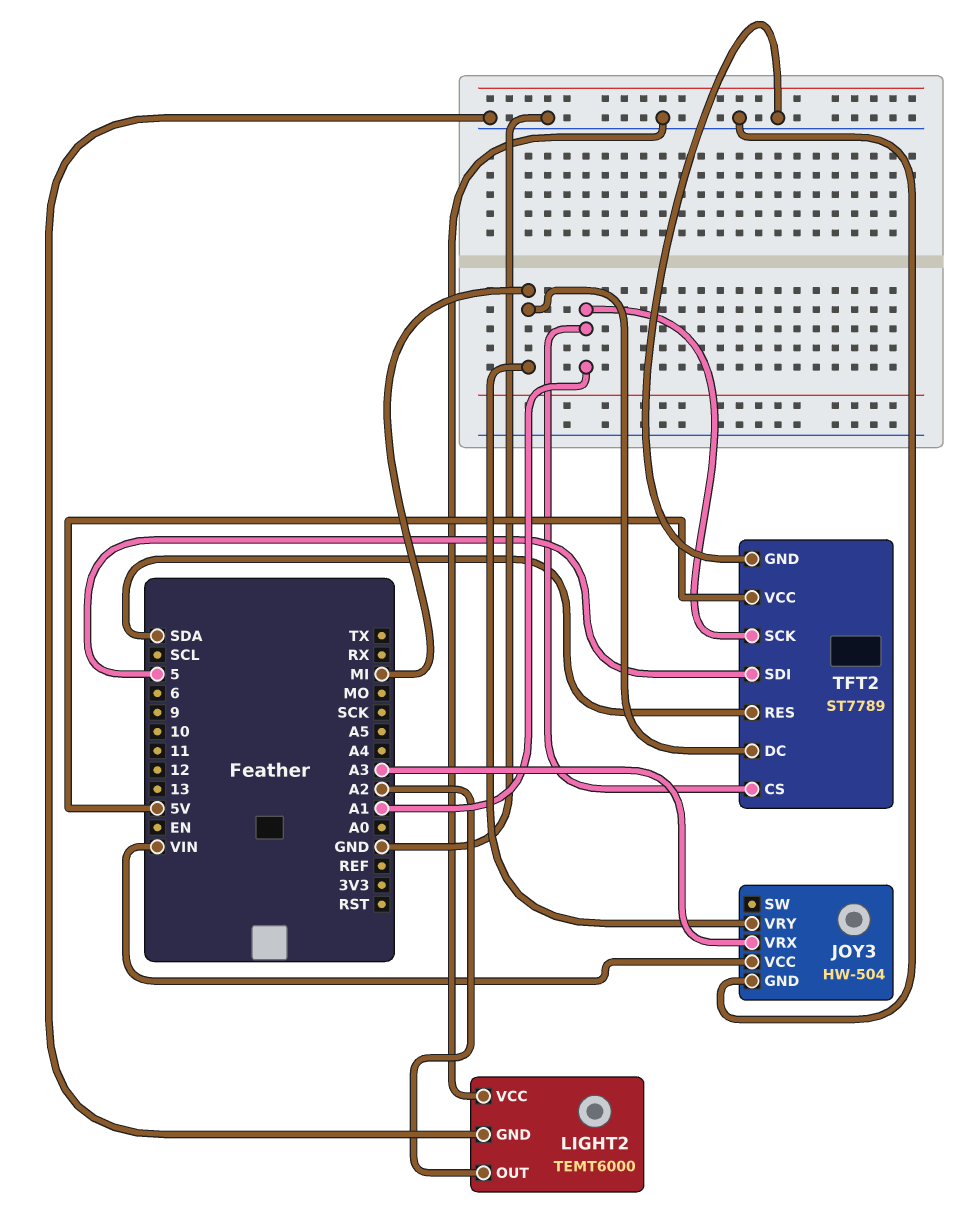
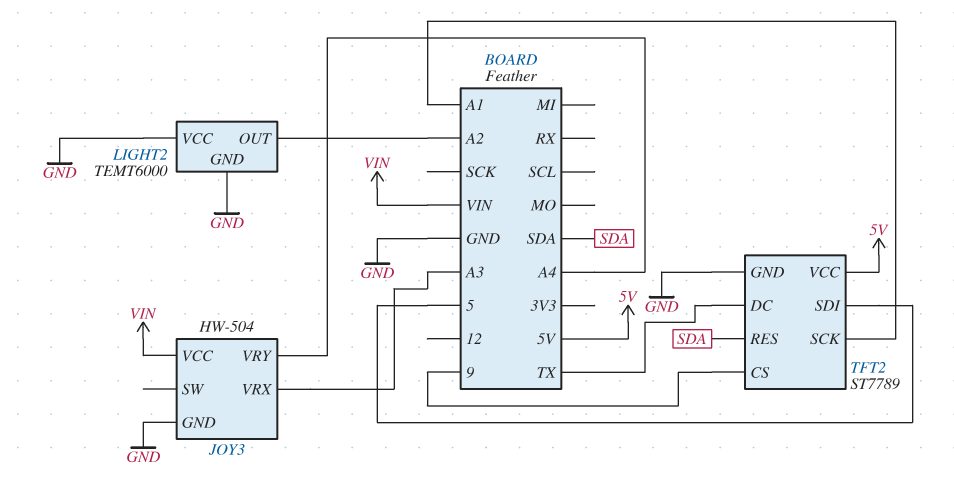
JOY3 pin VRY: MI -> A4
TFT2 pin CS: A1 -> 9
TFT2 pin DC: MI -> TX

